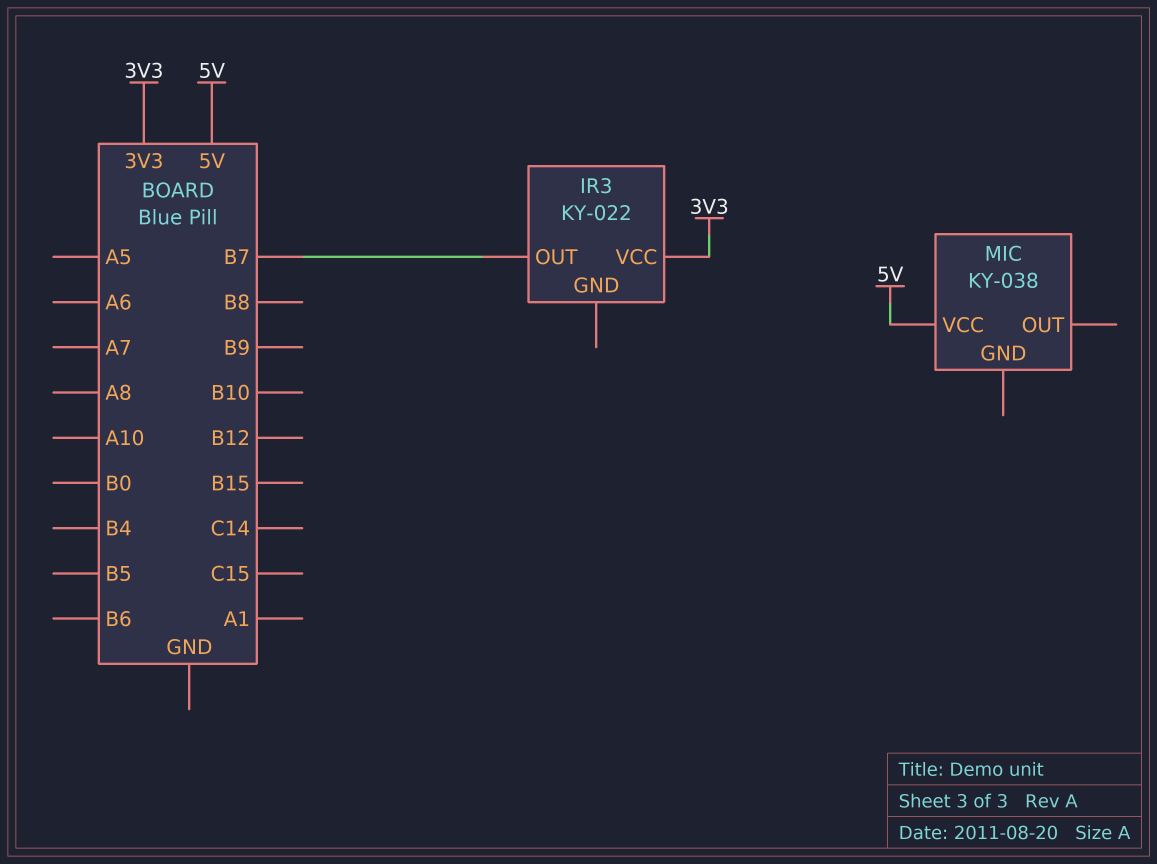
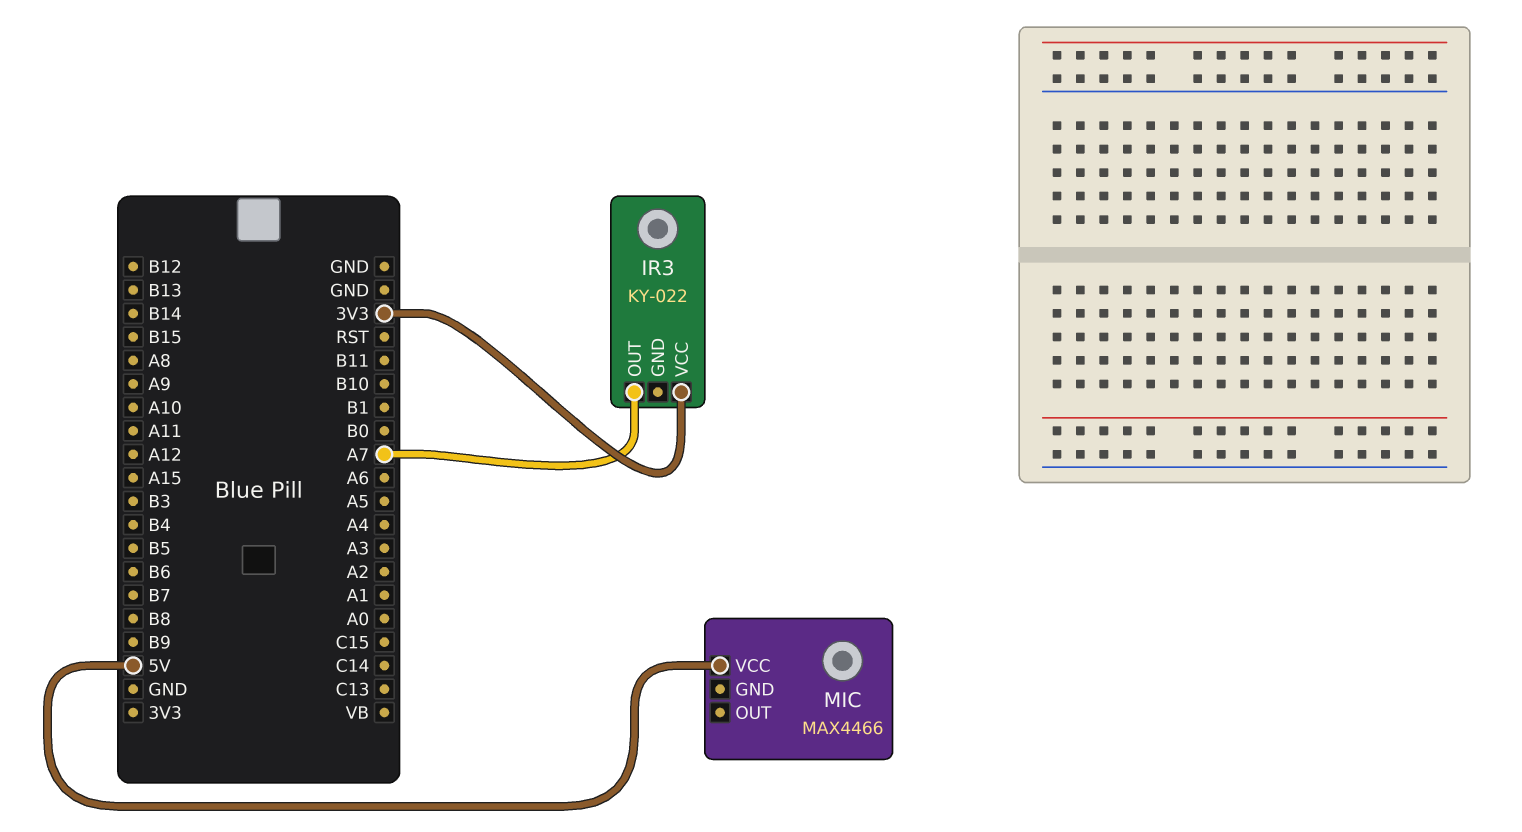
IR3 pin OUT: B7 -> A7
MIC: KY-038 -> MAX4466

